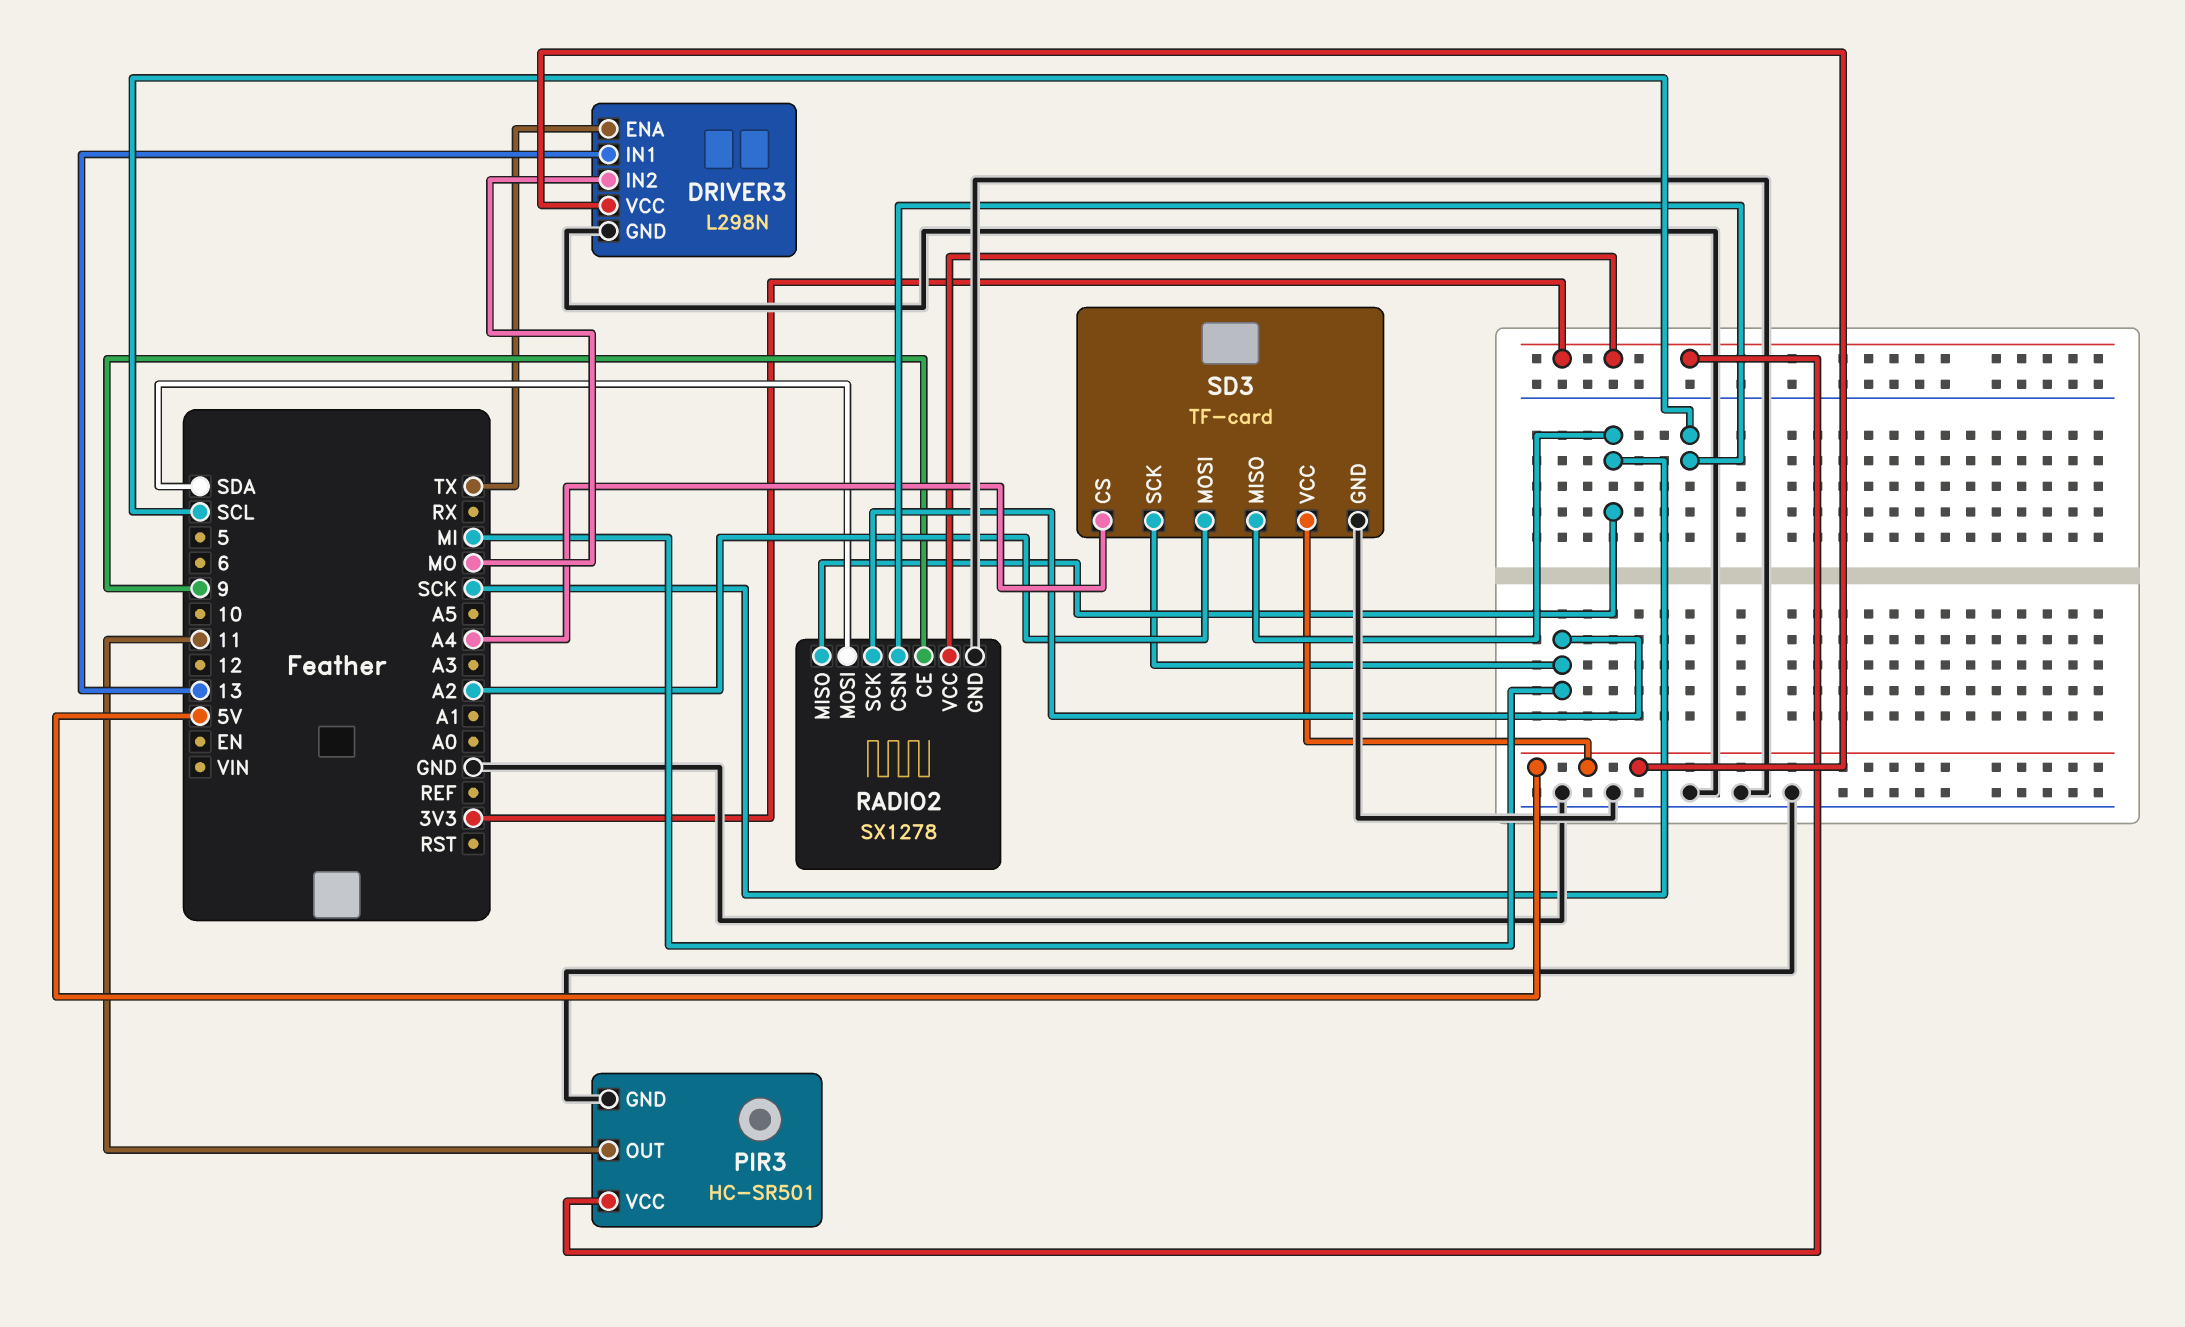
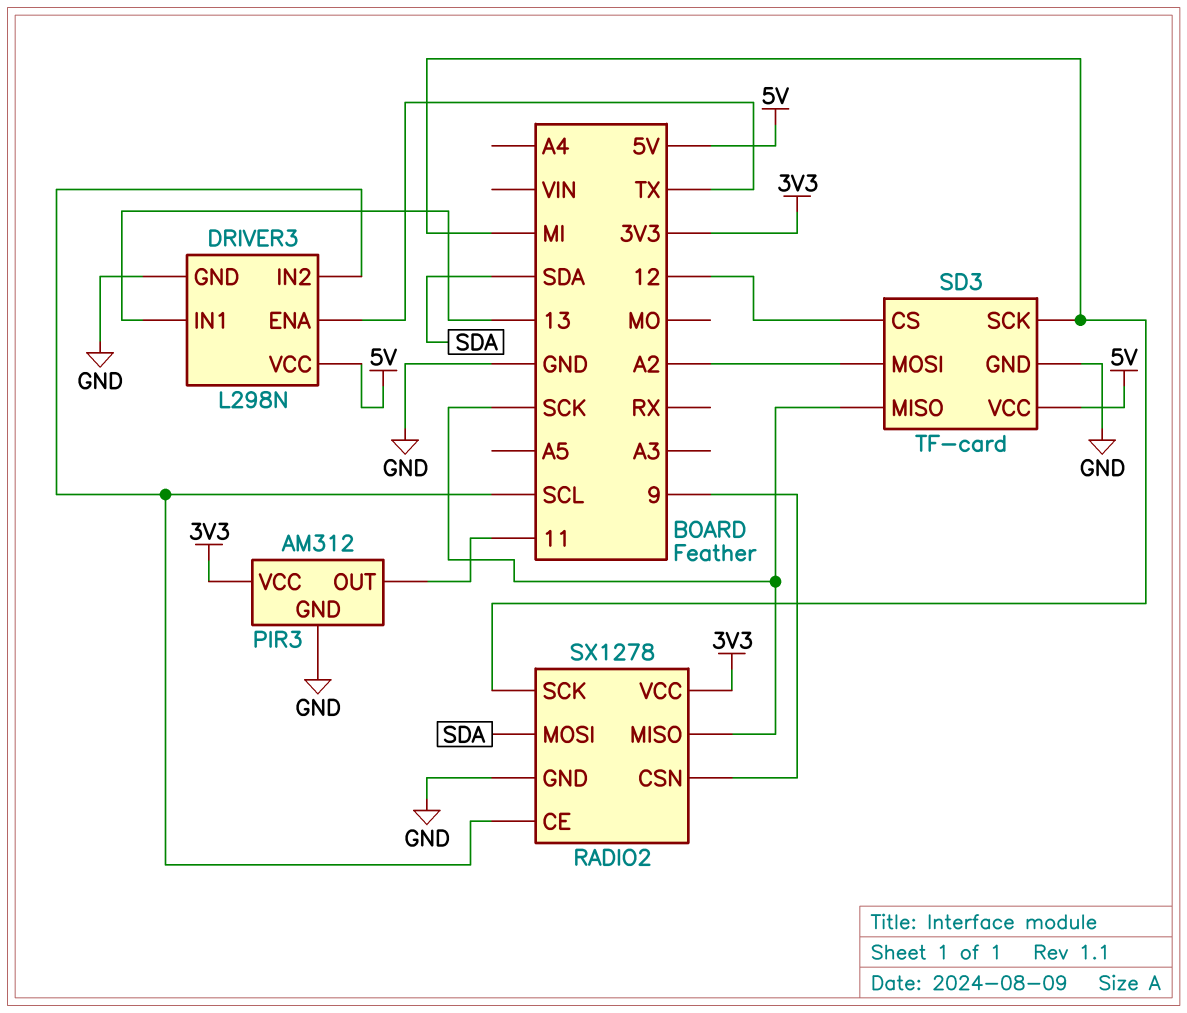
DRIVER3 pin IN2: MO -> SCL
PIR3: HC-SR501 -> AM312
RADIO2 pin CE: 9 -> SCL
RADIO2 pin CSN: SCL -> 9
SD3 pin CS: A4 -> 12

